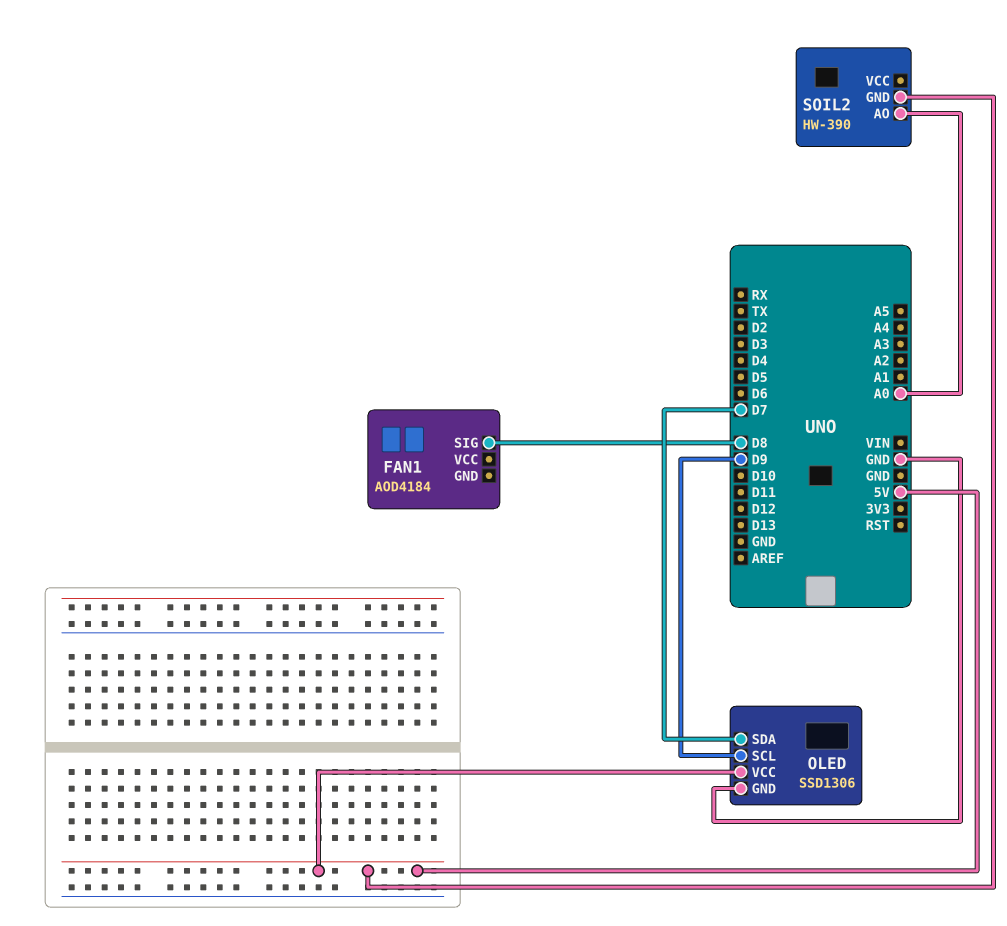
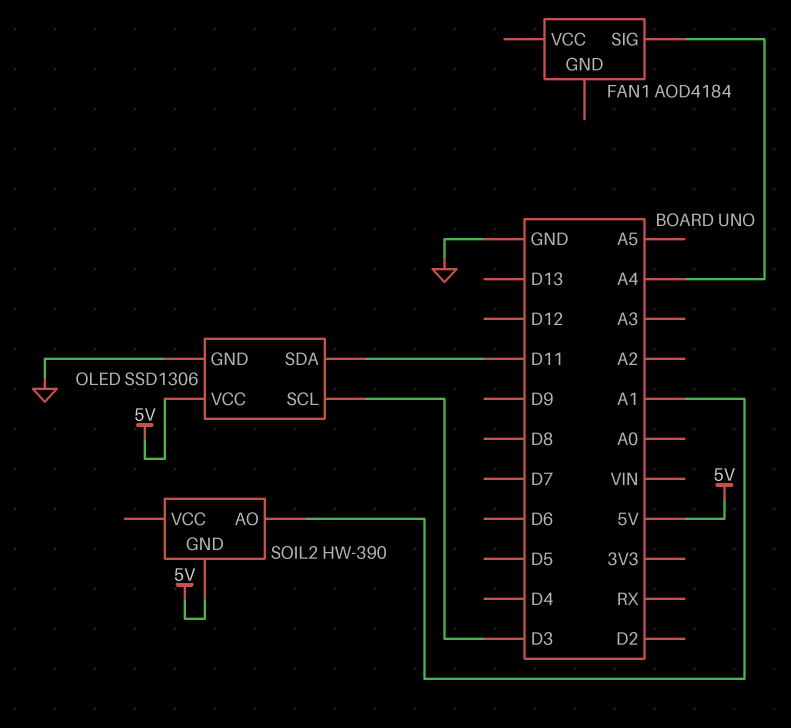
FAN1 pin SIG: D8 -> A4
OLED pin SCL: D9 -> D3
OLED pin SDA: D7 -> D11
SOIL2 pin AO: A0 -> A1

